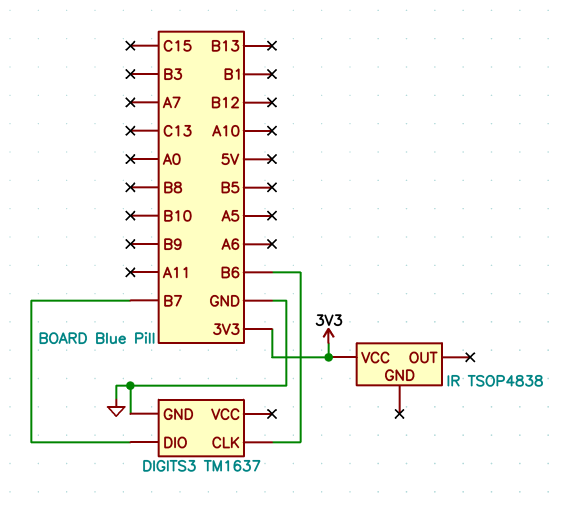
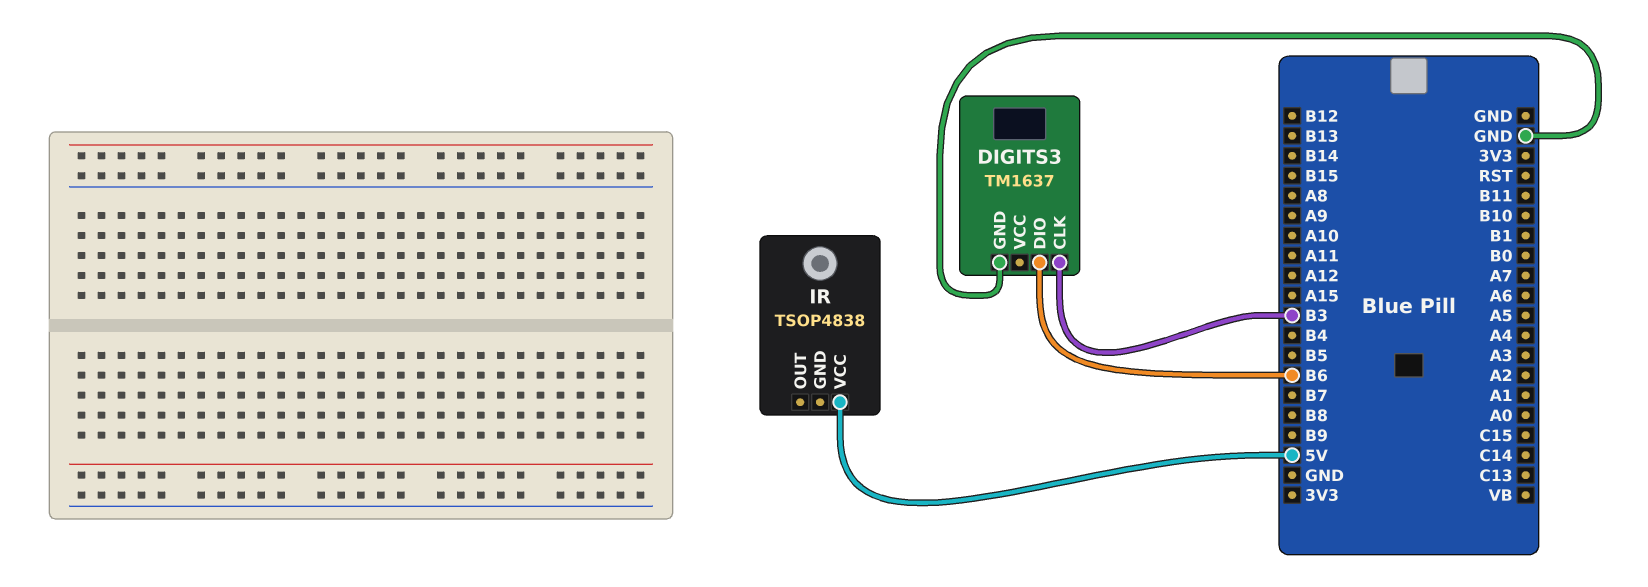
DIGITS3 pin CLK: B6 -> B3
DIGITS3 pin DIO: B7 -> B6
IR pin VCC: 3V3 -> 5V

